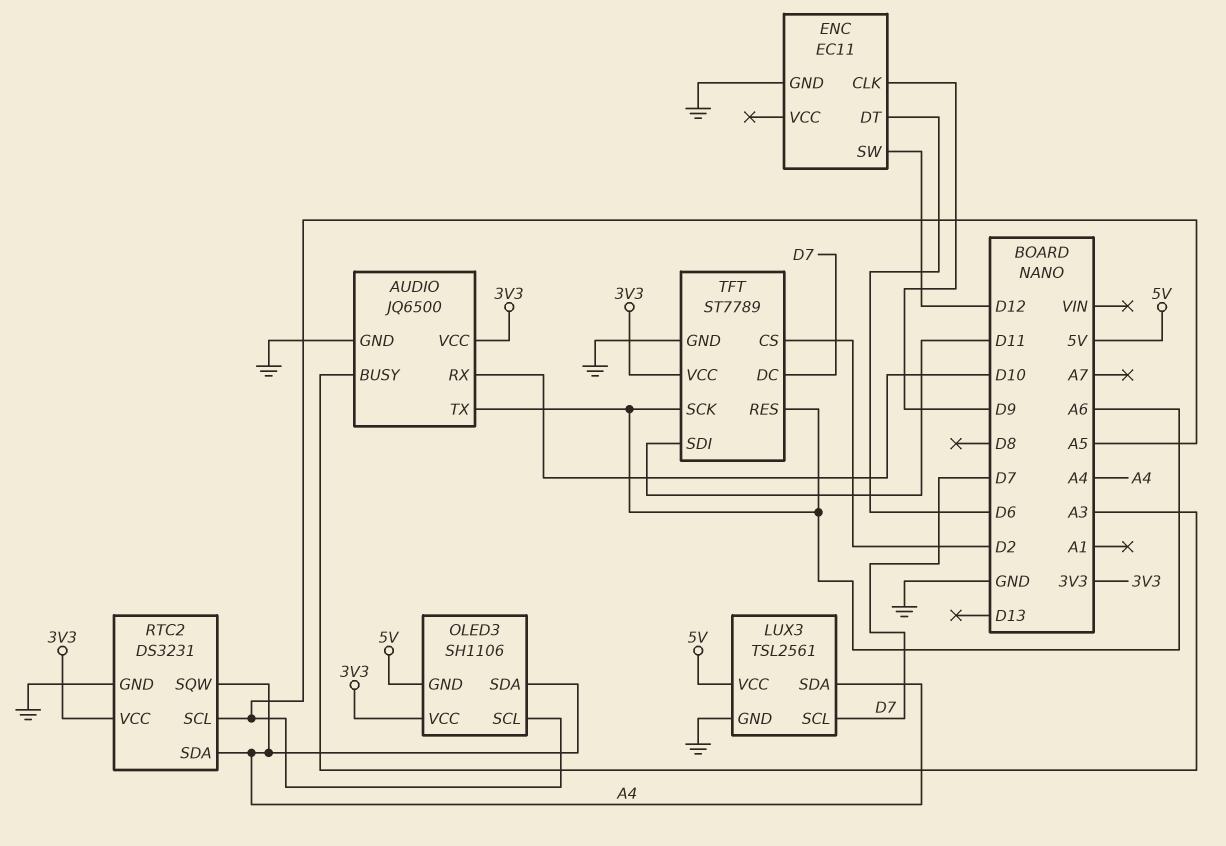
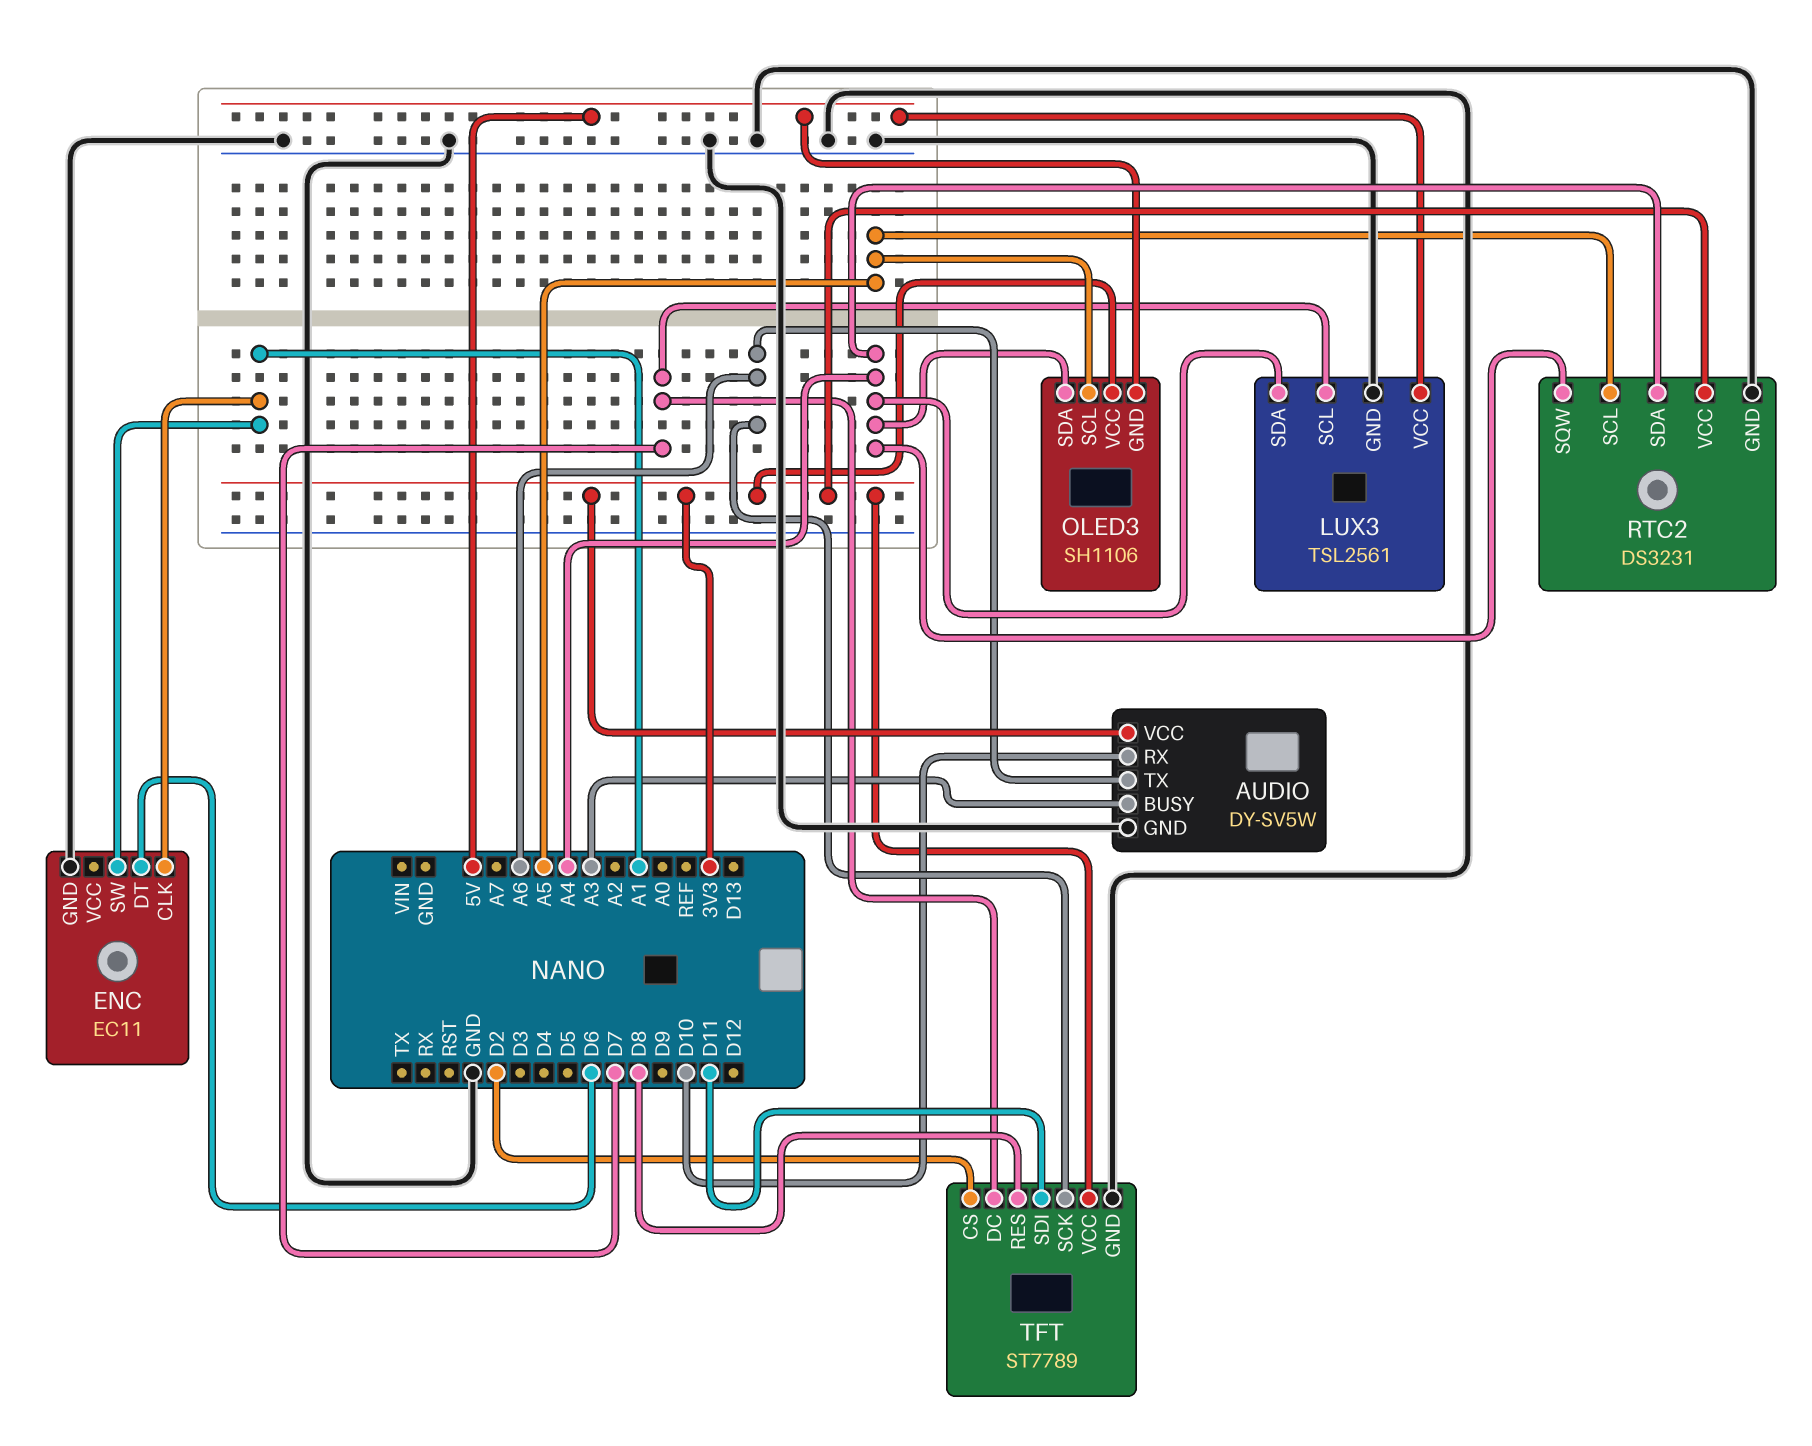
AUDIO: JQ6500 -> DY-SV5W
ENC pin CLK: D9 -> A1
ENC pin SW: D12 -> A1
TFT pin RES: A6 -> D8

